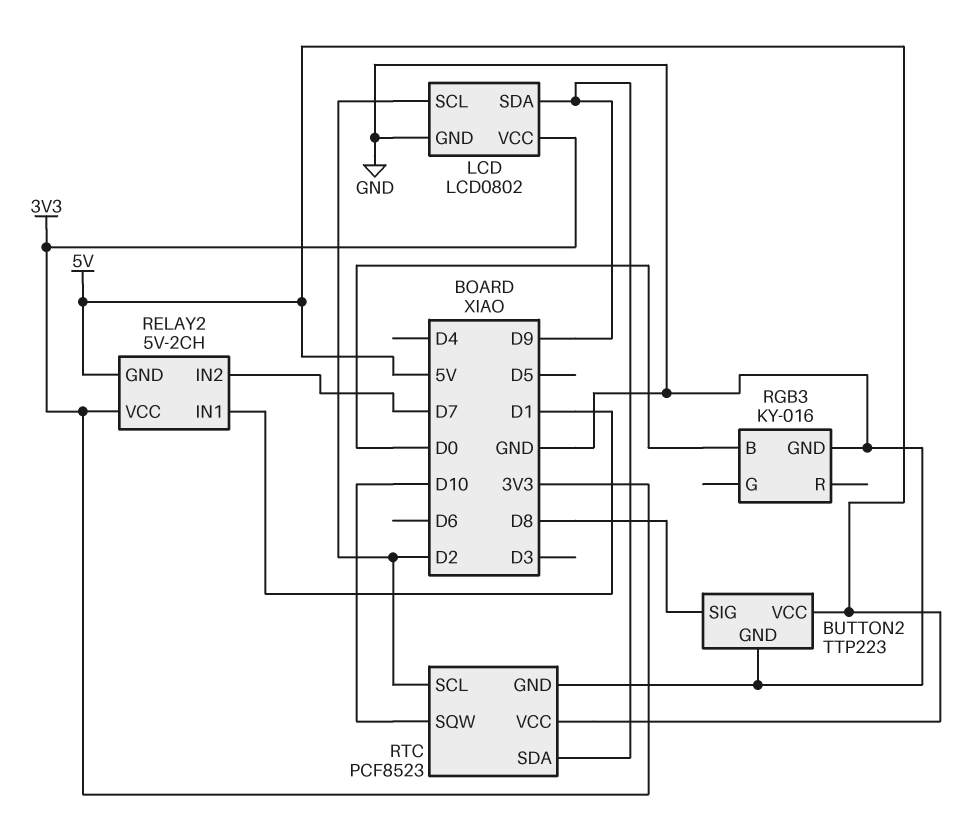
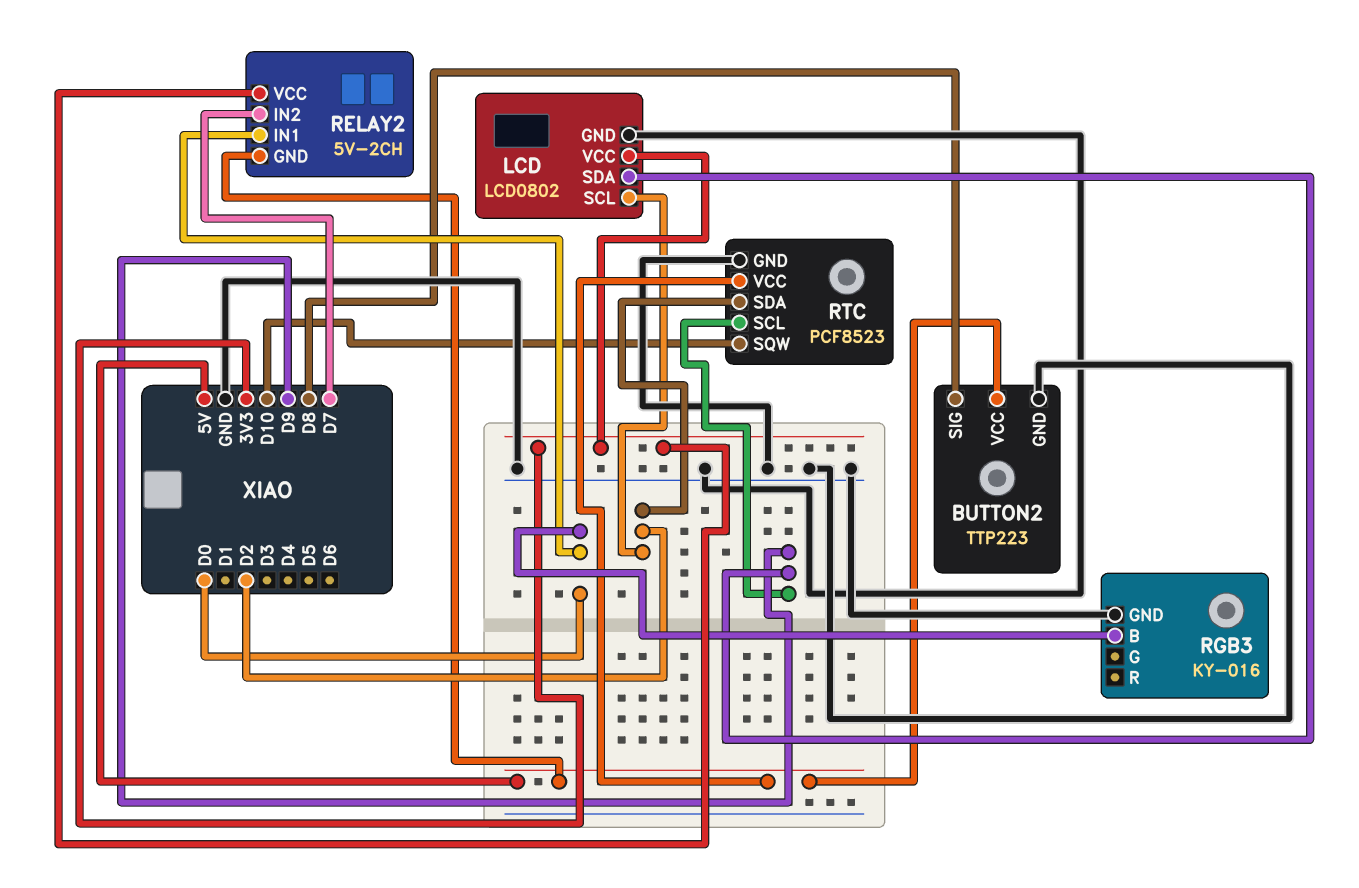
RELAY2 pin IN1: D1 -> D0
RTC pin SCL: D2 -> D9
RTC pin SDA: D9 -> D2

